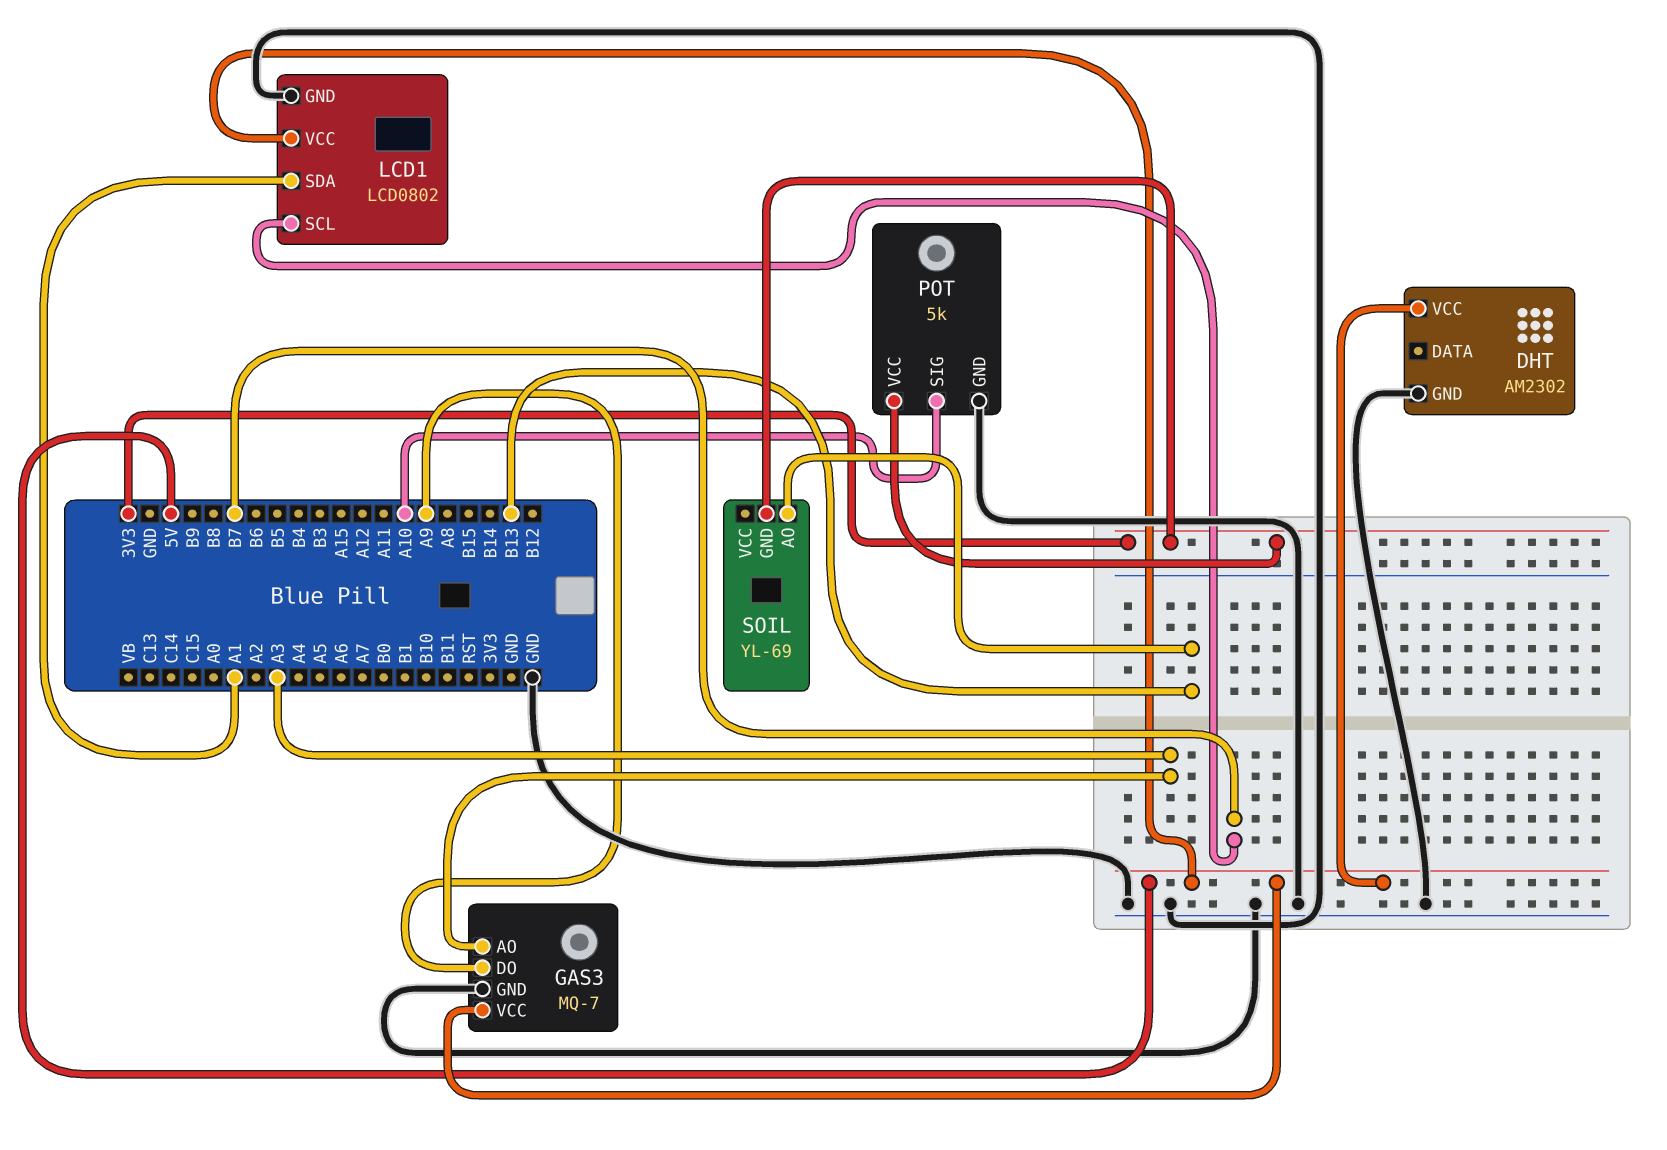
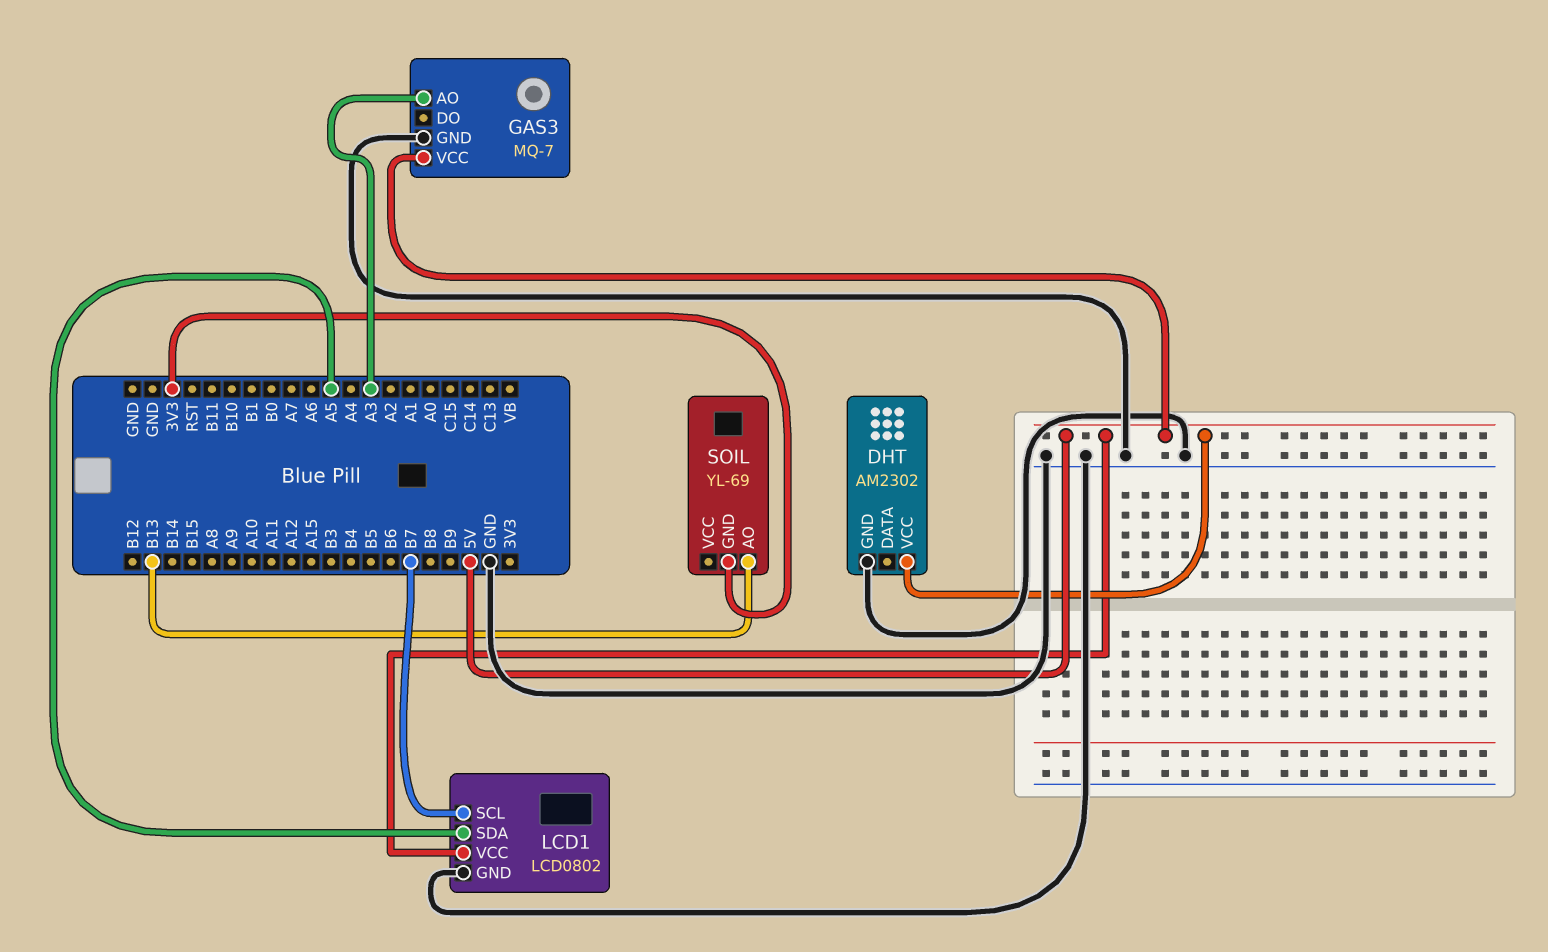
GAS3 pin DO: A9 -> none
LCD1 pin SDA: A1 -> A5
POT: 5k -> none
POT pin GND: GND -> none
POT pin SIG: A10 -> none
POT pin VCC: 3V3 -> none

